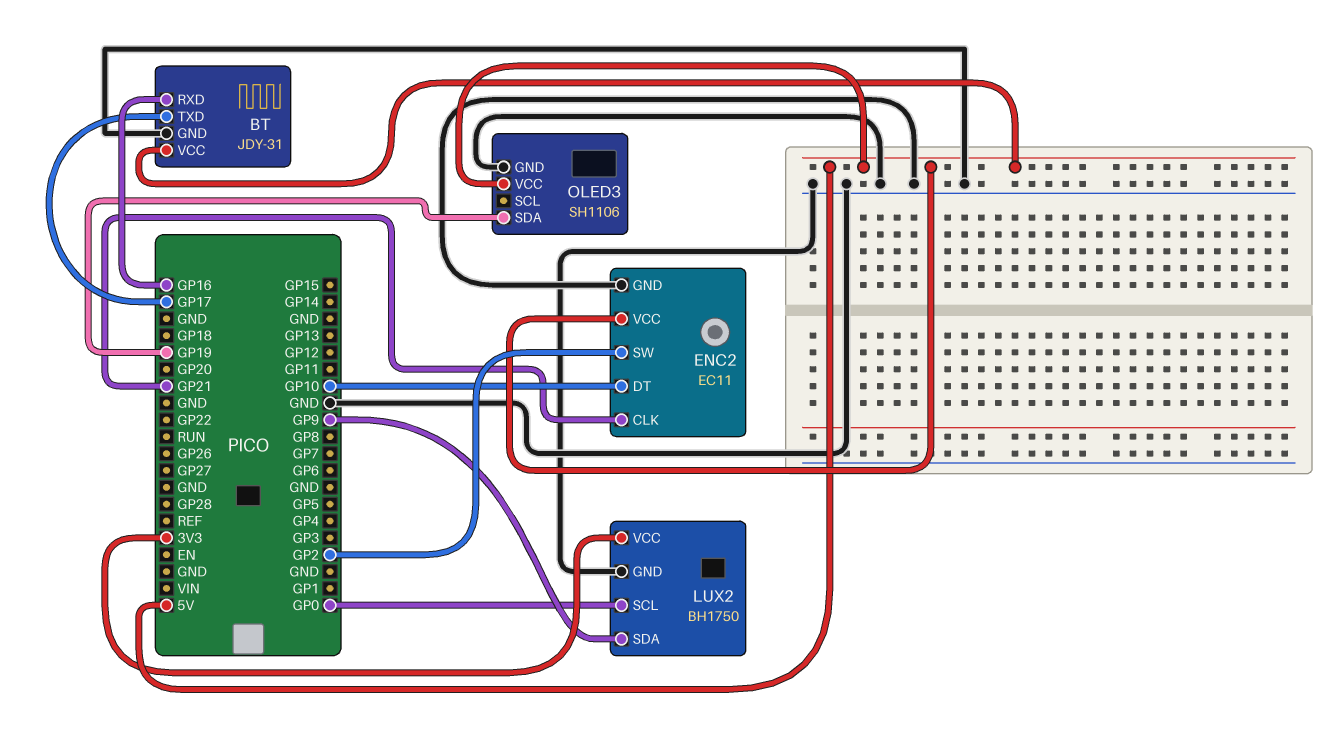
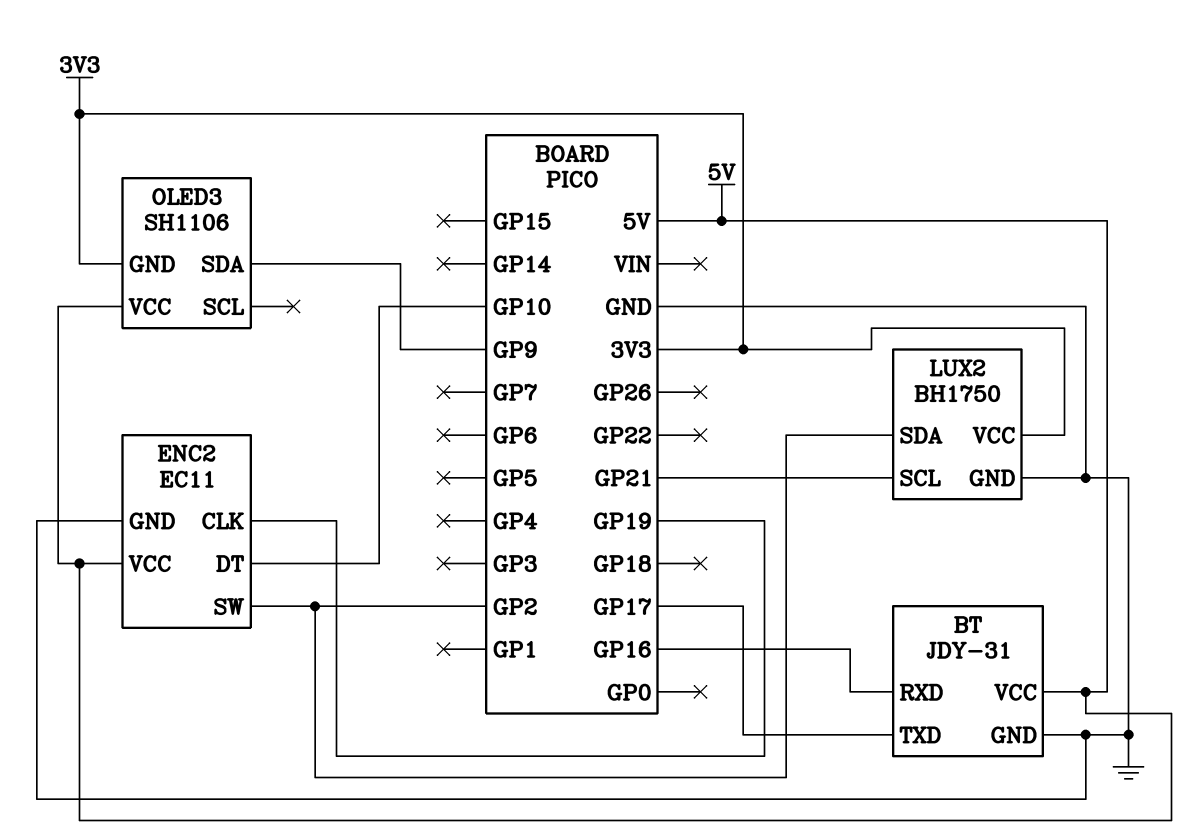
ENC2 pin CLK: GP21 -> GP19
LUX2 pin SCL: GP0 -> GP21
LUX2 pin SDA: GP9 -> GP2
OLED3 pin GND: GND -> 3V3
OLED3 pin SDA: GP19 -> GP9

